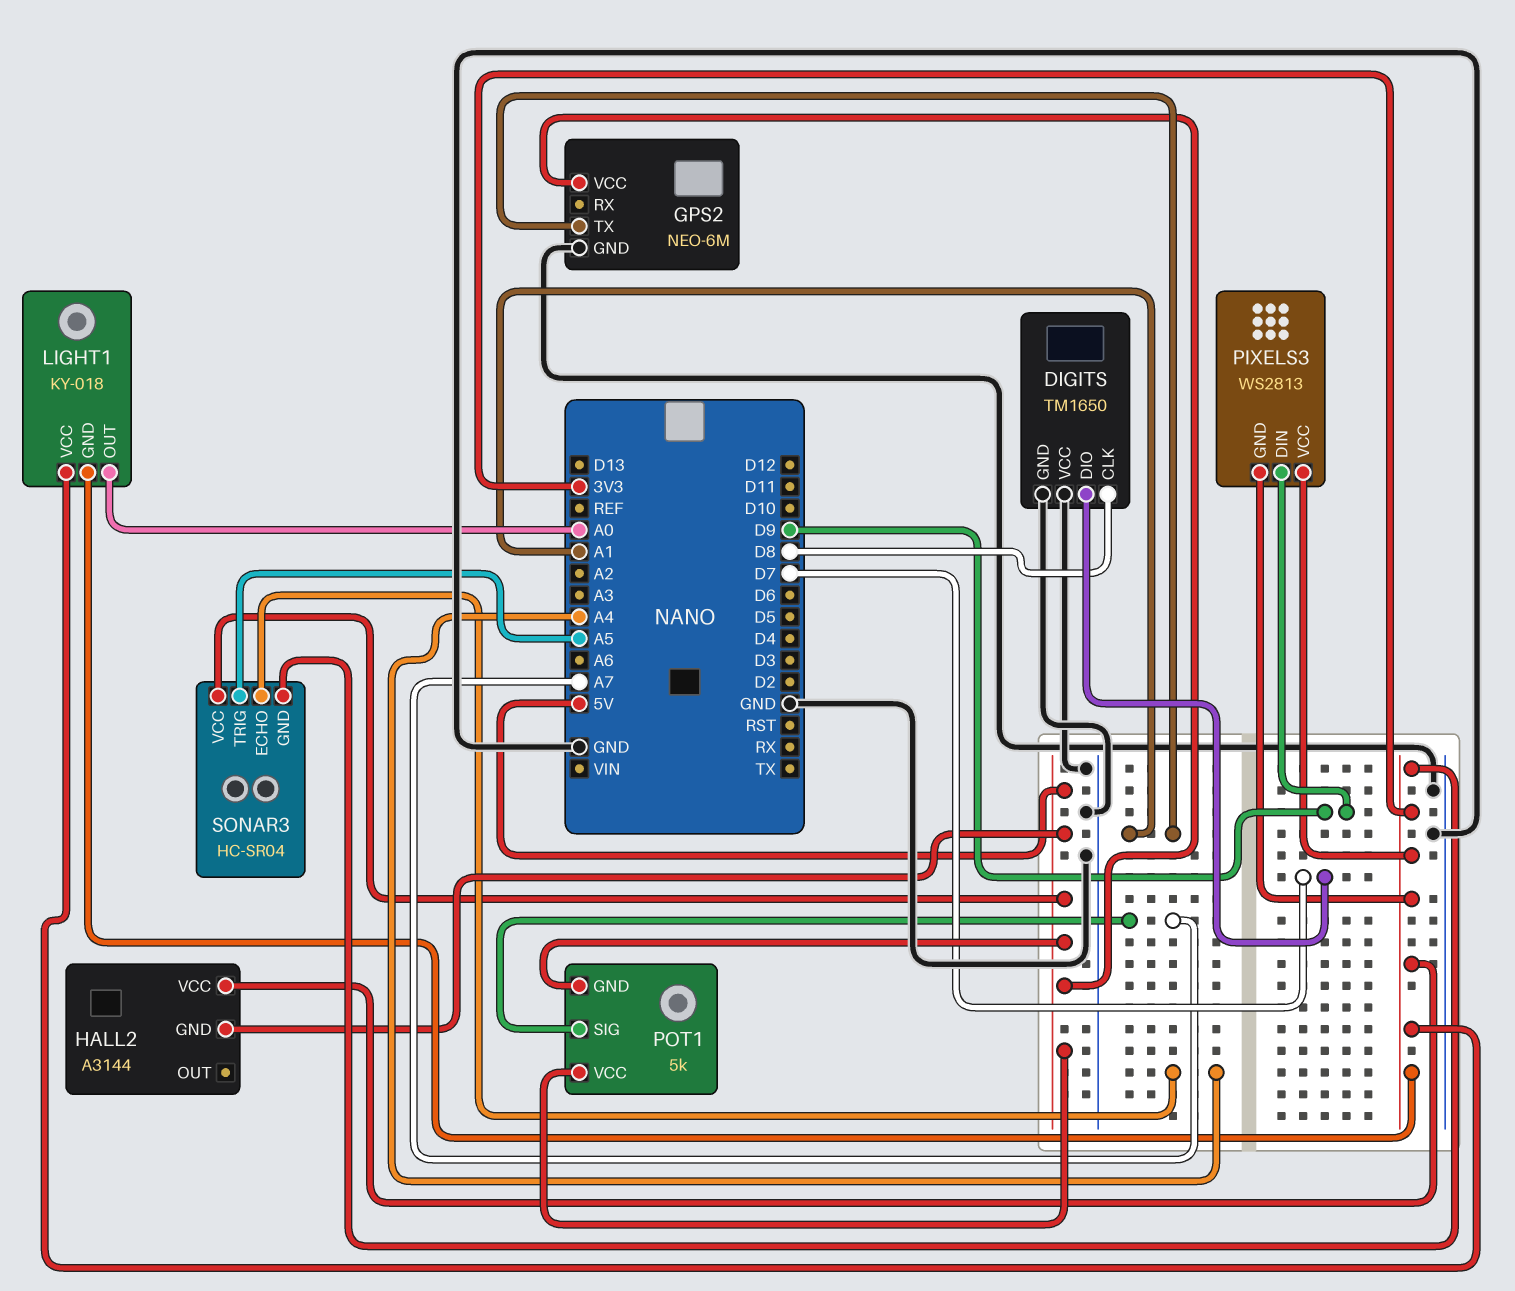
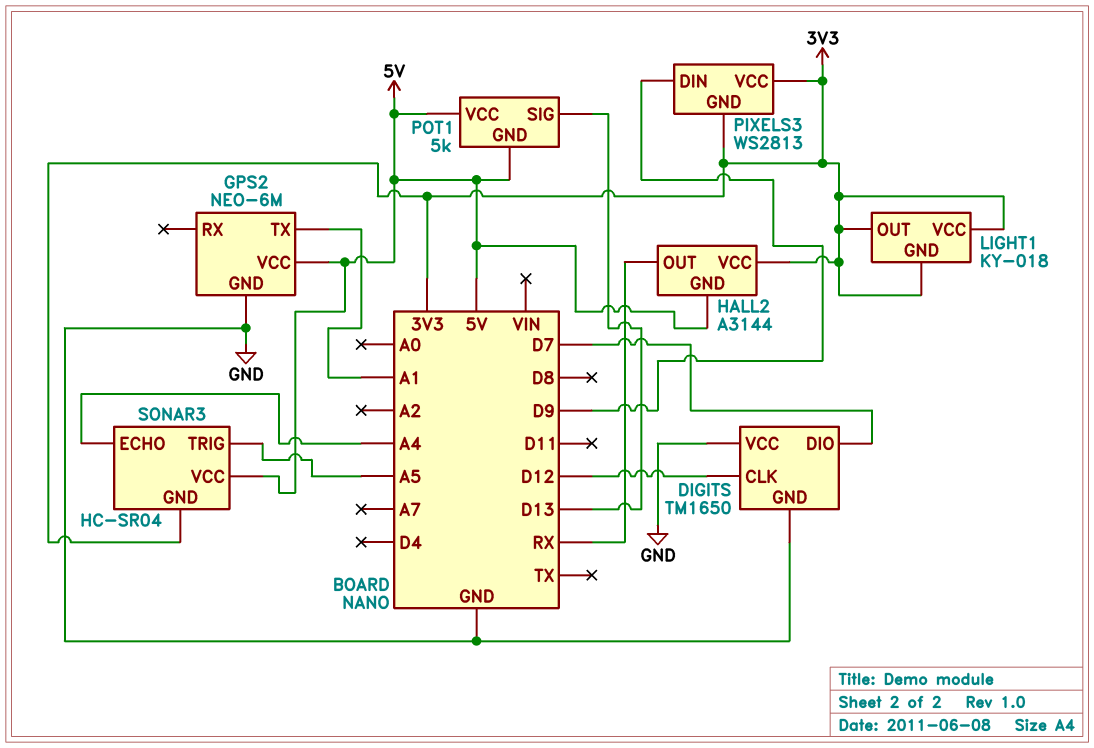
DIGITS pin CLK: D8 -> D12
HALL2 pin OUT: none -> RX
LIGHT1 pin OUT: A0 -> 3V3
POT1 pin SIG: A7 -> D13

